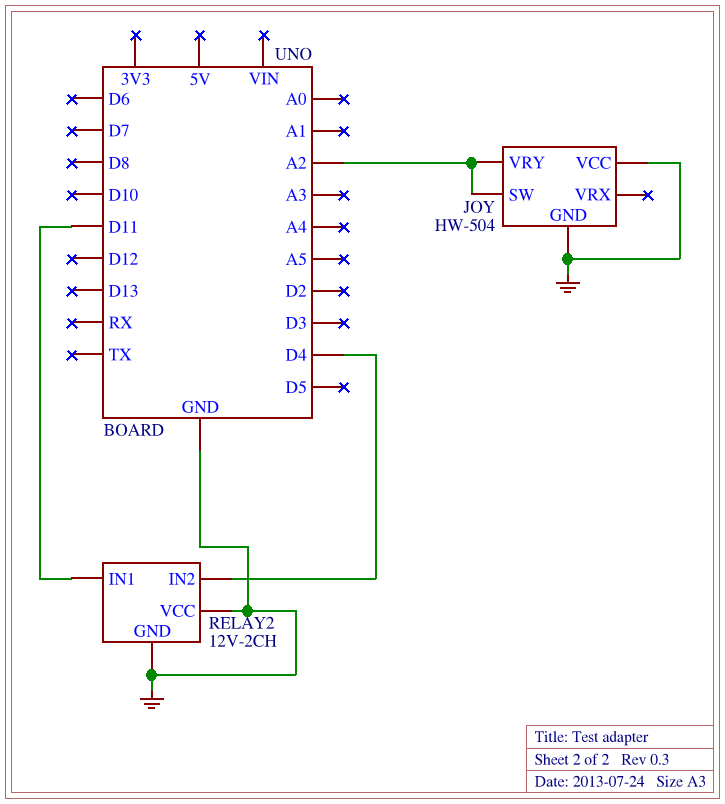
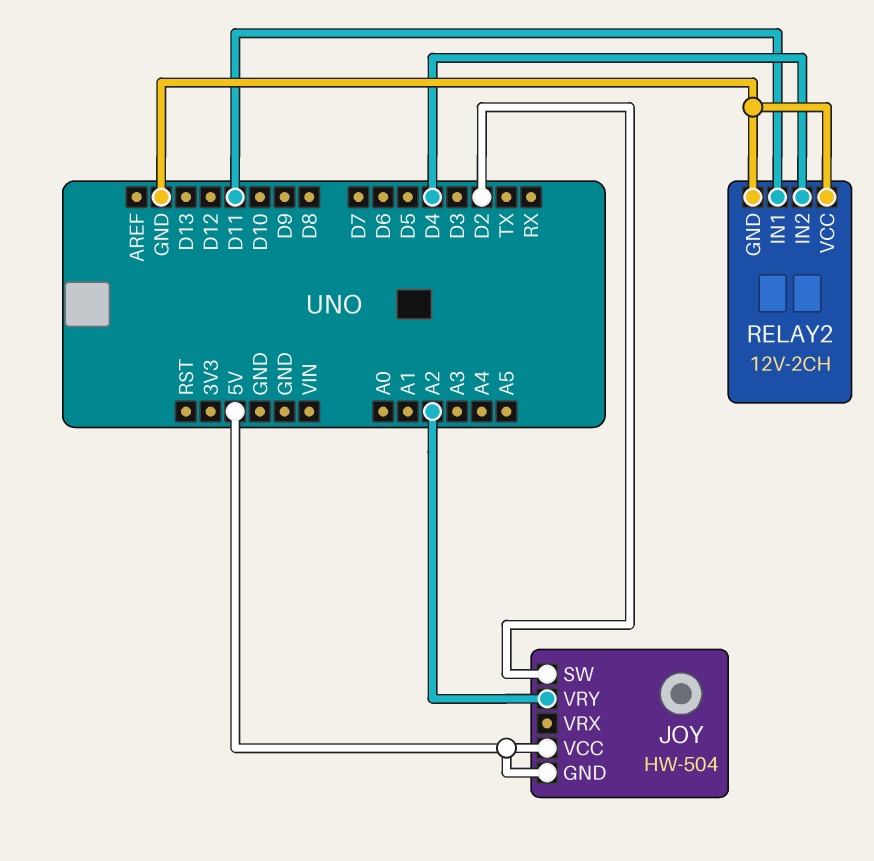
JOY pin GND: GND -> 5V
JOY pin SW: A2 -> D2
JOY pin VCC: GND -> 5V

